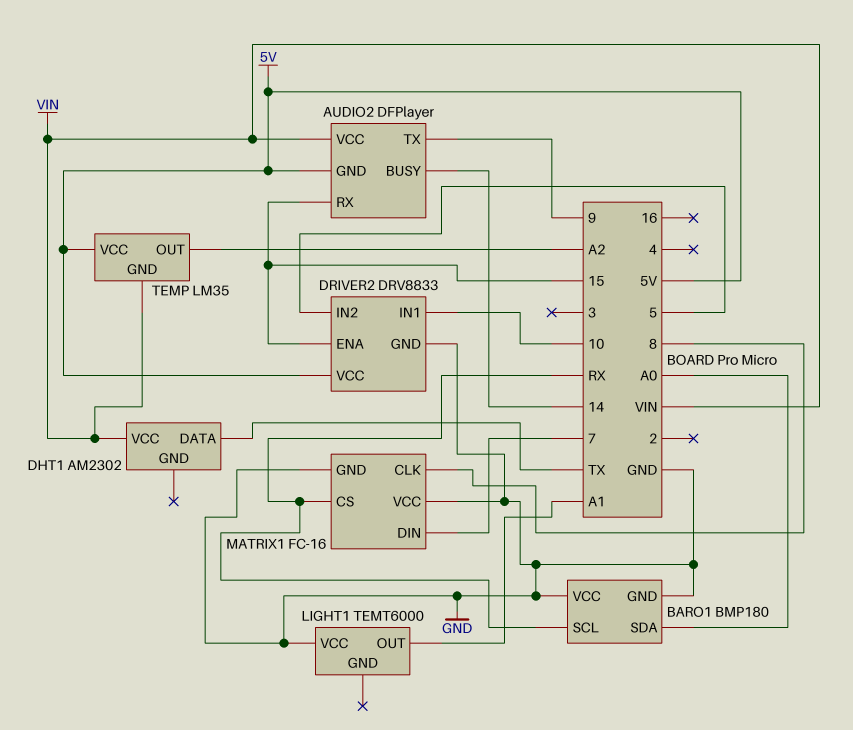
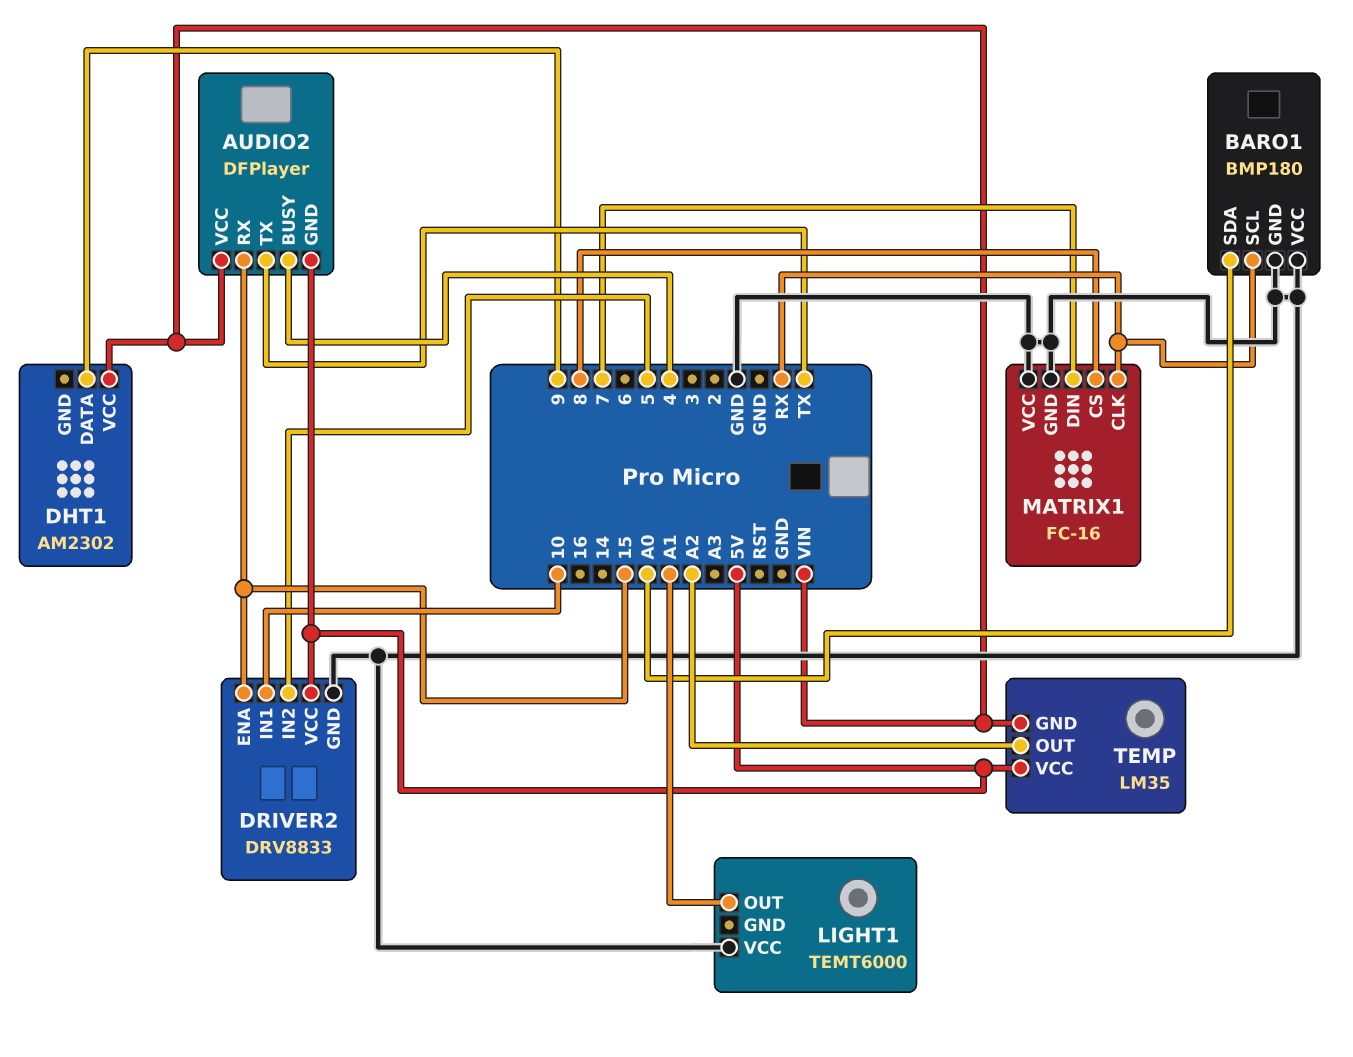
AUDIO2 pin BUSY: 14 -> 4
AUDIO2 pin TX: 9 -> TX
DHT1 pin DATA: TX -> 9
MATRIX1 pin CLK: 8 -> RX
MATRIX1 pin CS: RX -> 8

